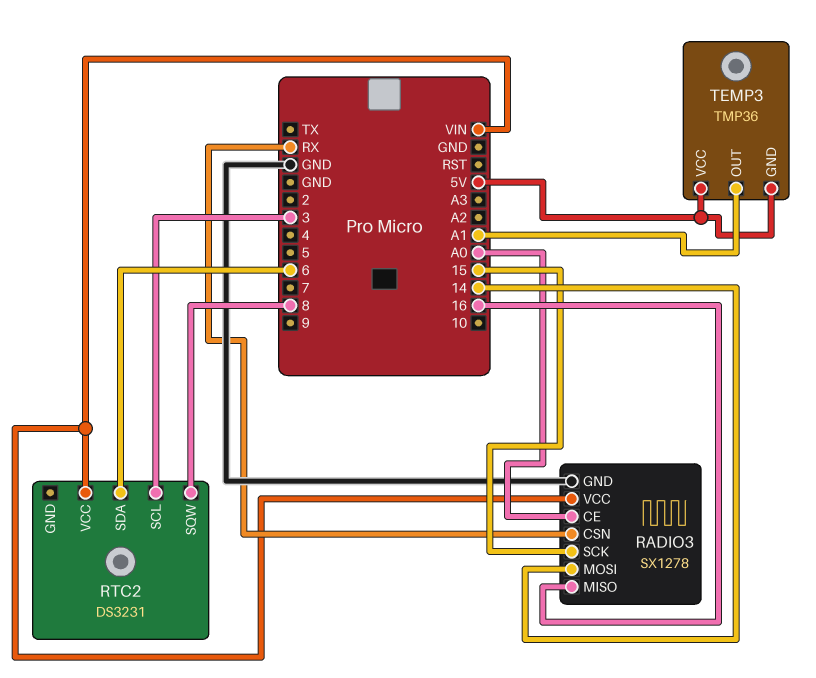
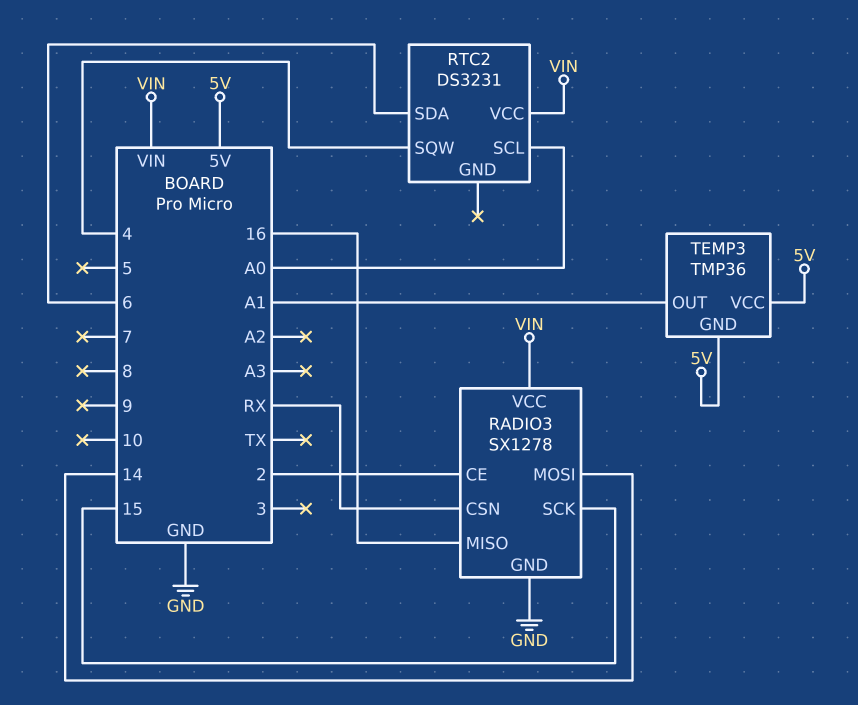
RADIO3 pin CE: A0 -> 2
RTC2 pin SCL: 3 -> A0
RTC2 pin SQW: 8 -> 4

